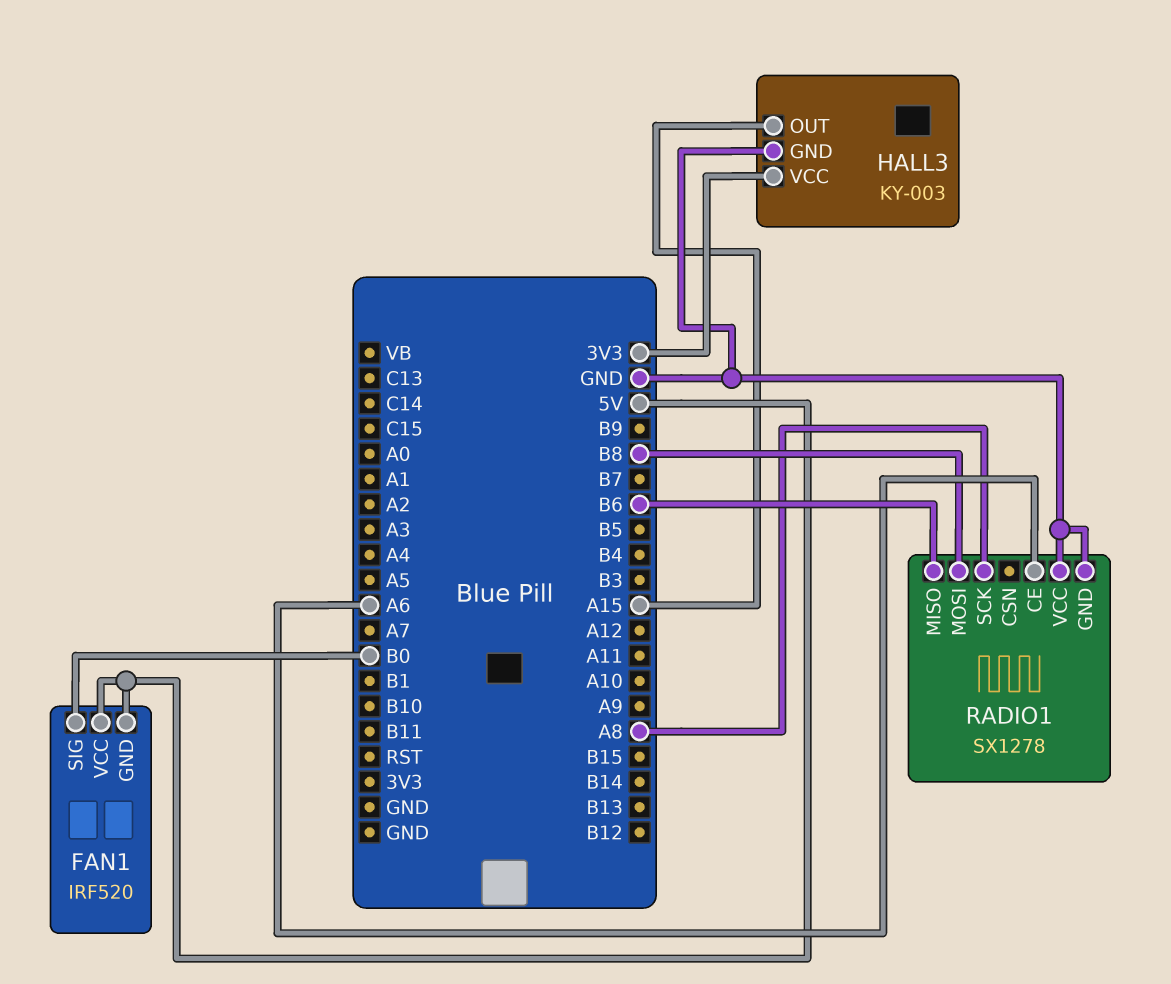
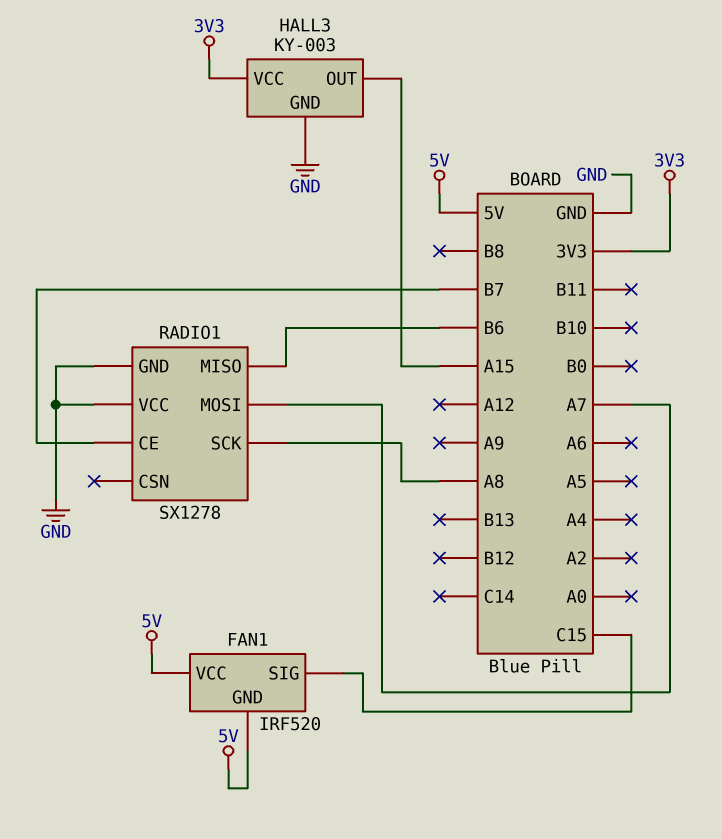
FAN1 pin SIG: B0 -> C15
RADIO1 pin CE: A6 -> B7
RADIO1 pin MOSI: B8 -> A7

